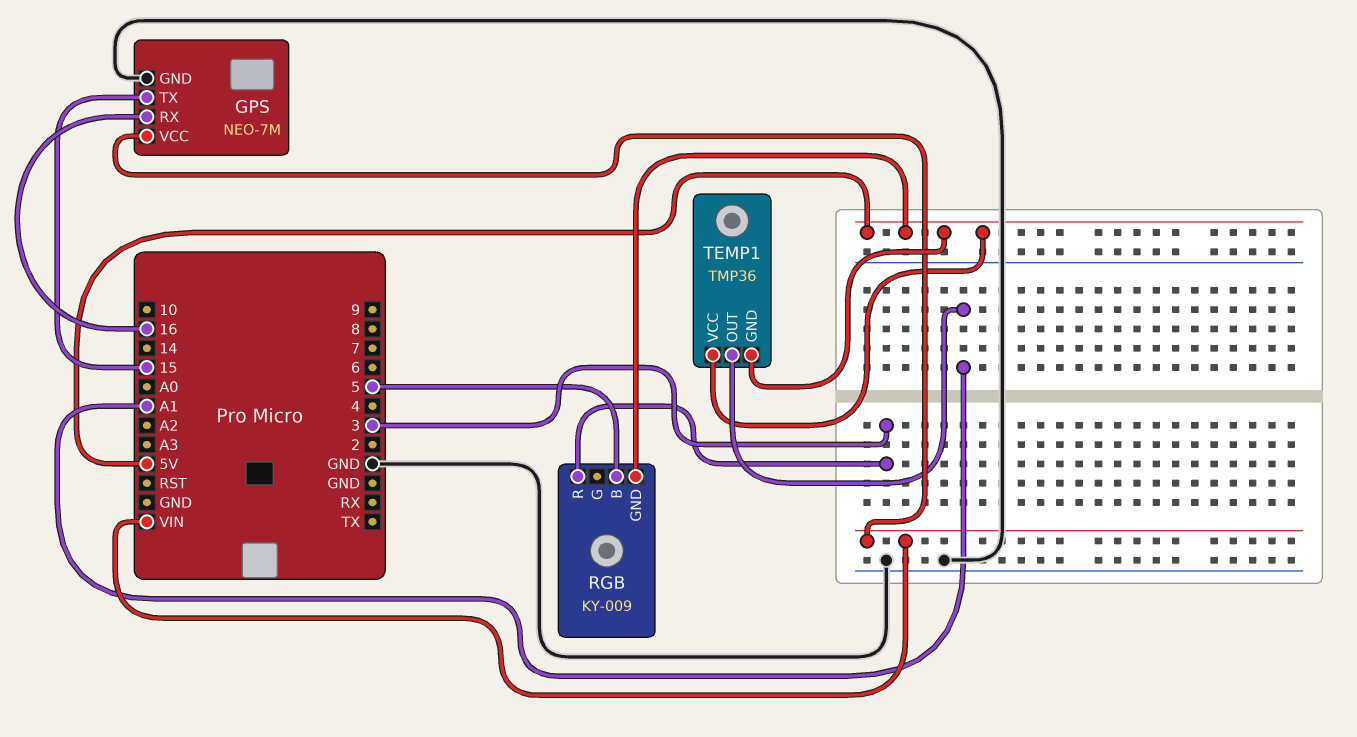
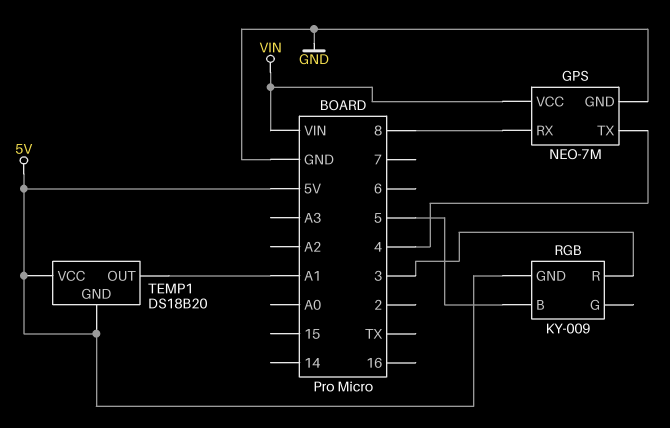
GPS pin RX: 16 -> 8
GPS pin TX: 15 -> 4
TEMP1: TMP36 -> DS18B20

